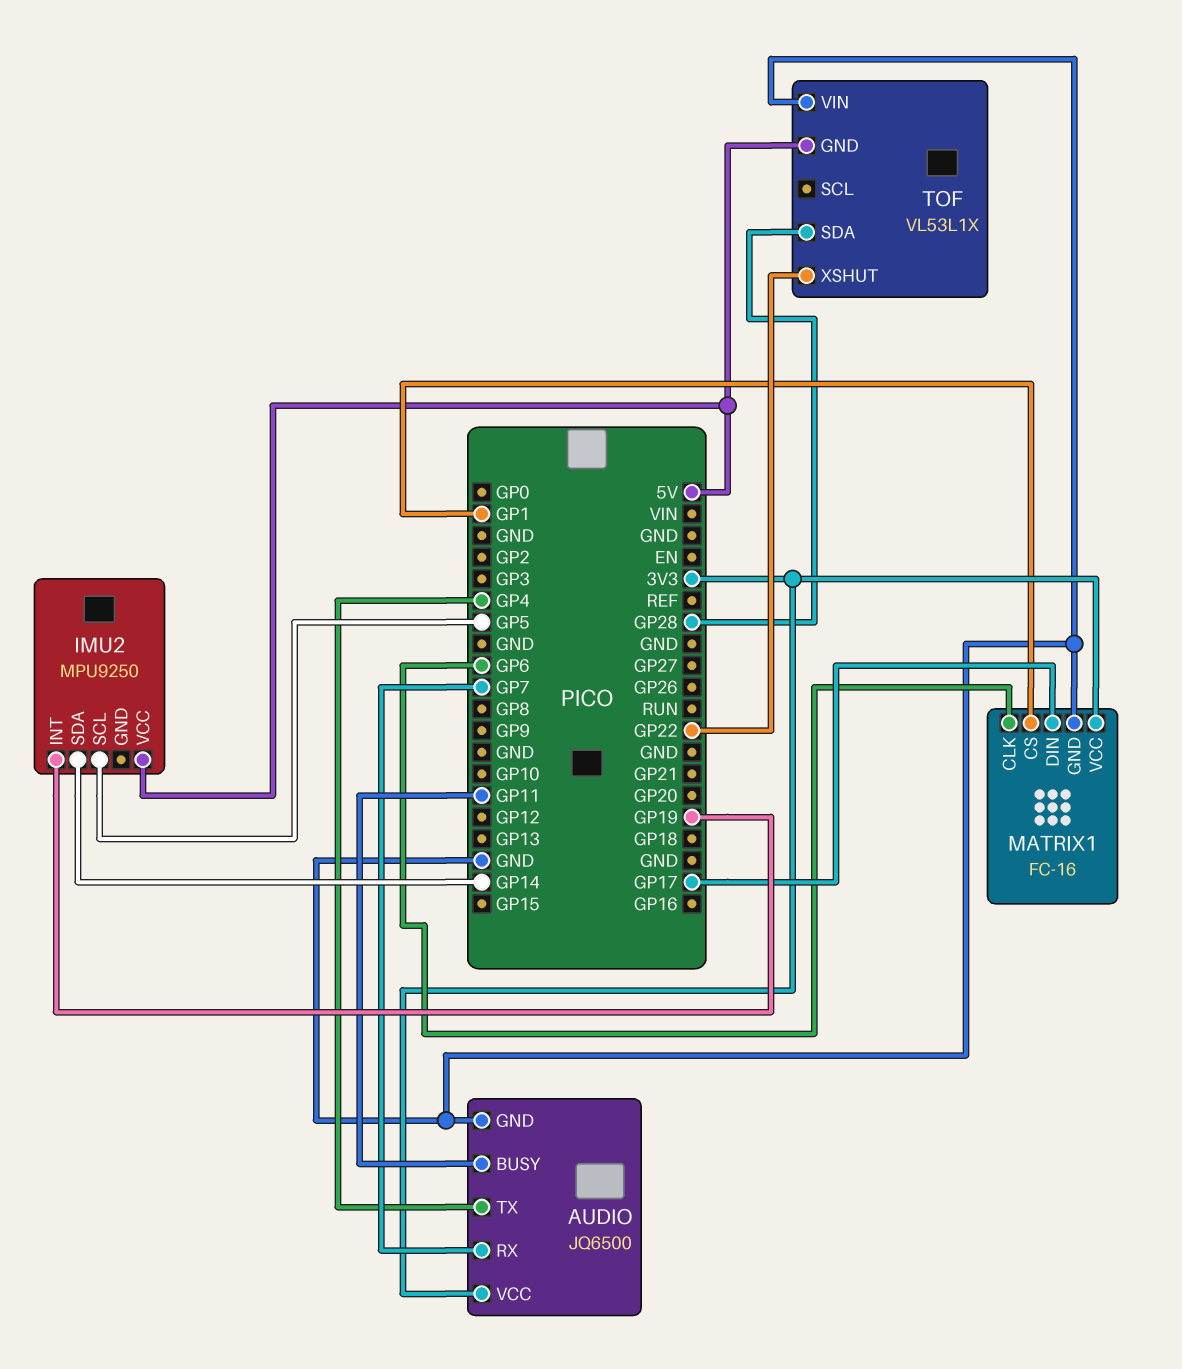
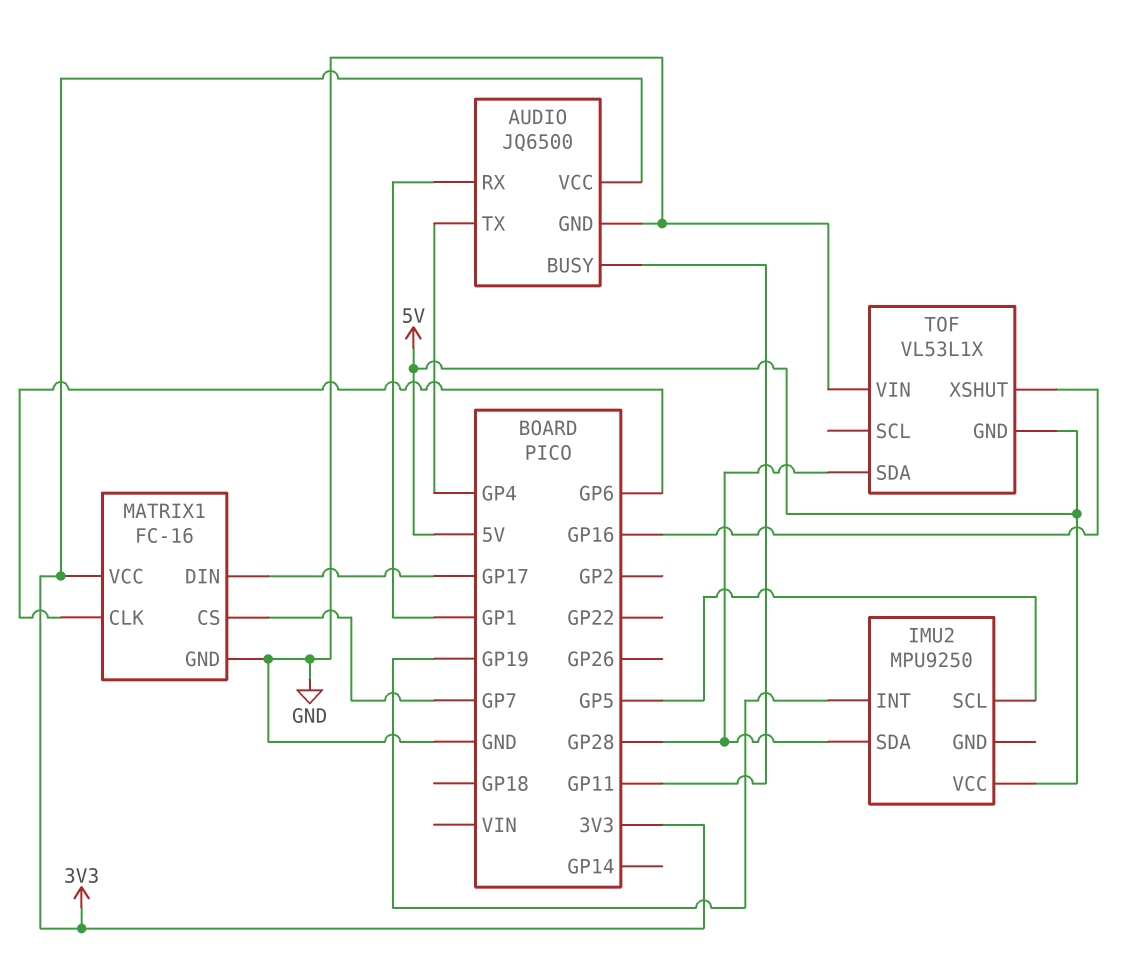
AUDIO pin RX: GP7 -> GP1
IMU2 pin SDA: GP14 -> GP28
MATRIX1 pin CS: GP1 -> GP7
TOF pin XSHUT: GP22 -> GP16

